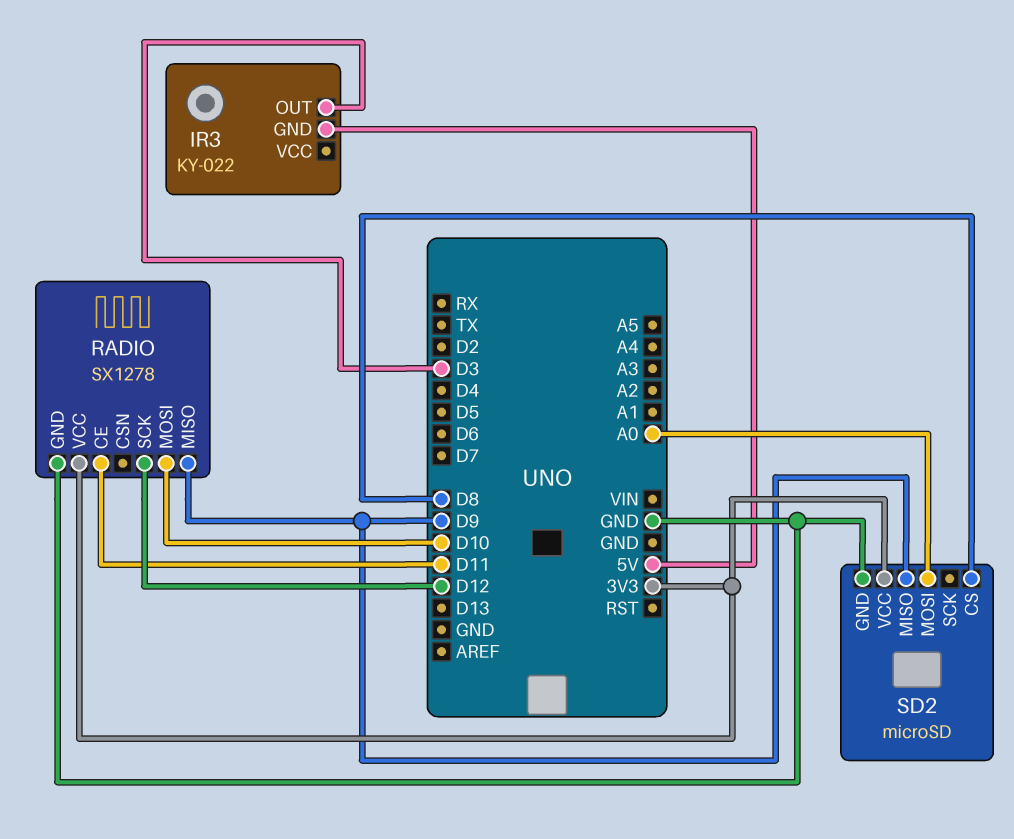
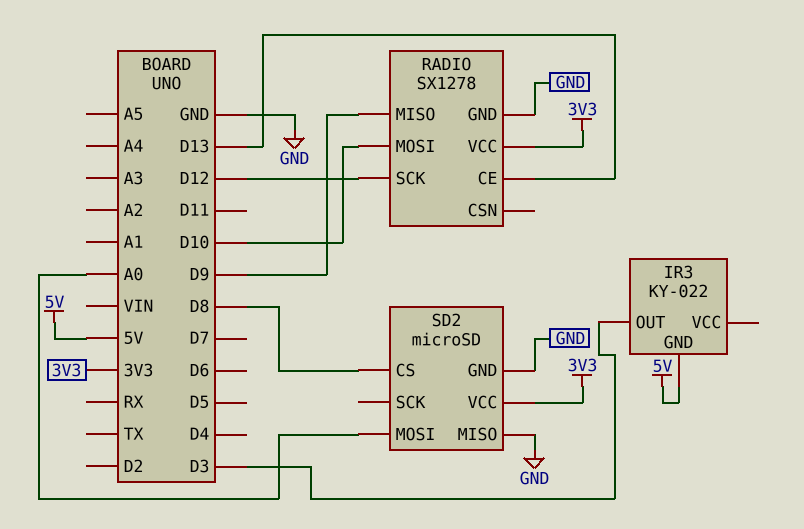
RADIO pin CE: D11 -> D13
SD2 pin MISO: D9 -> GND

